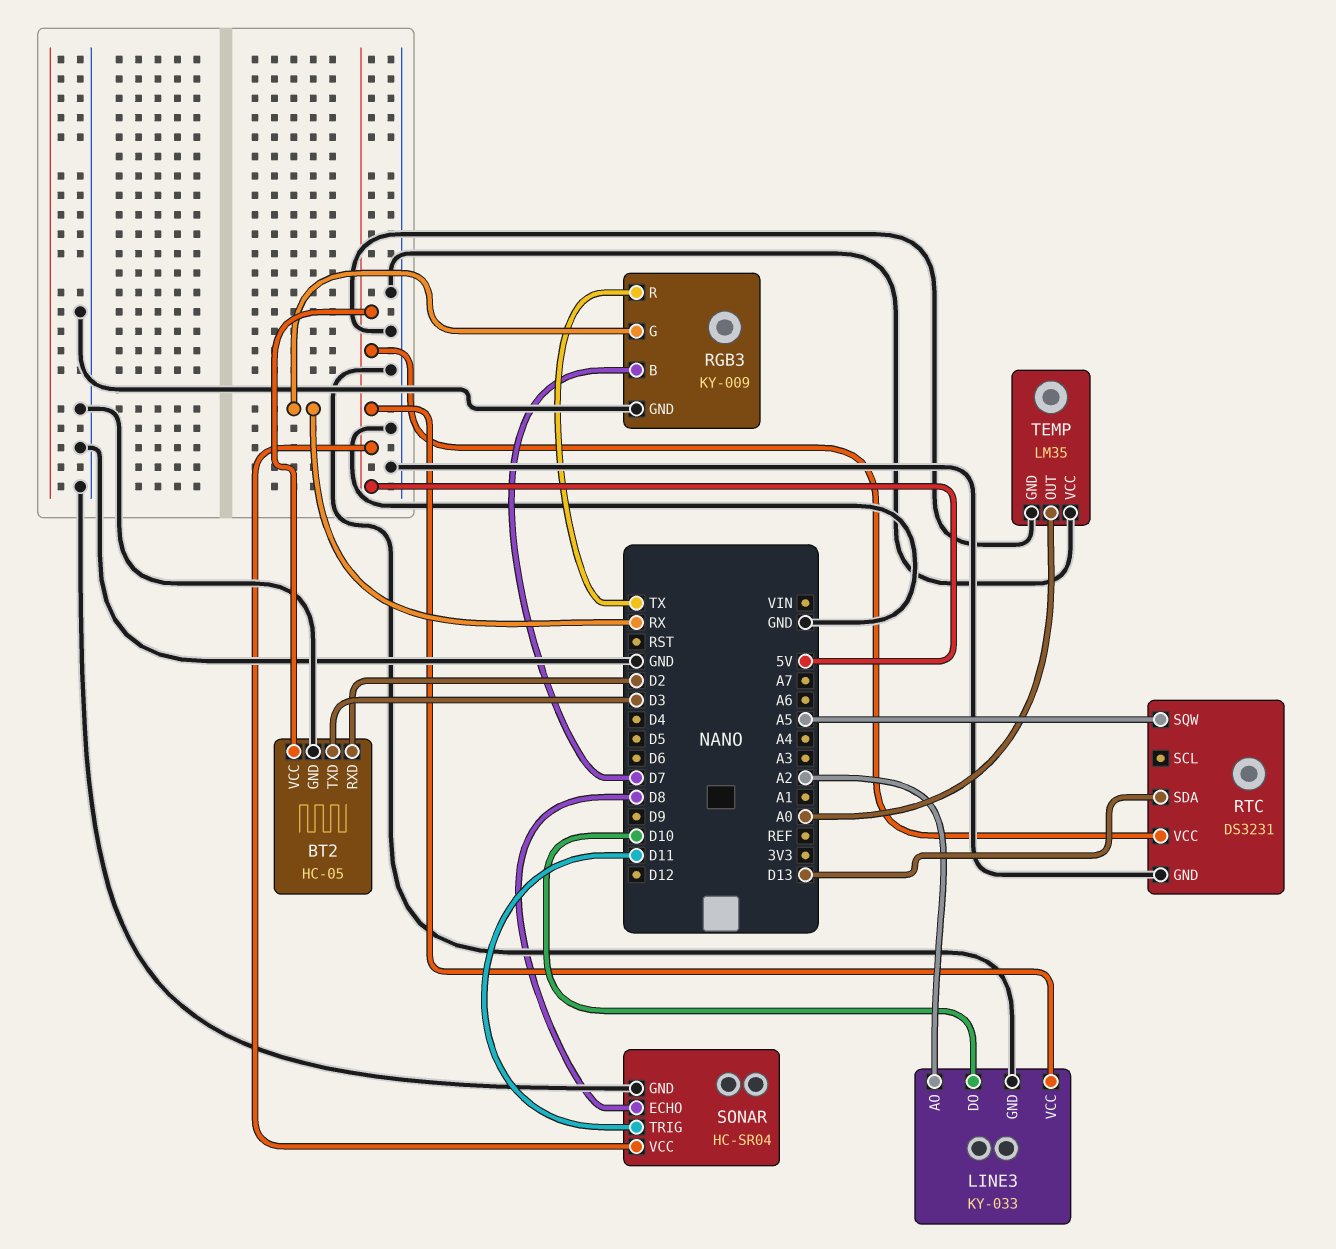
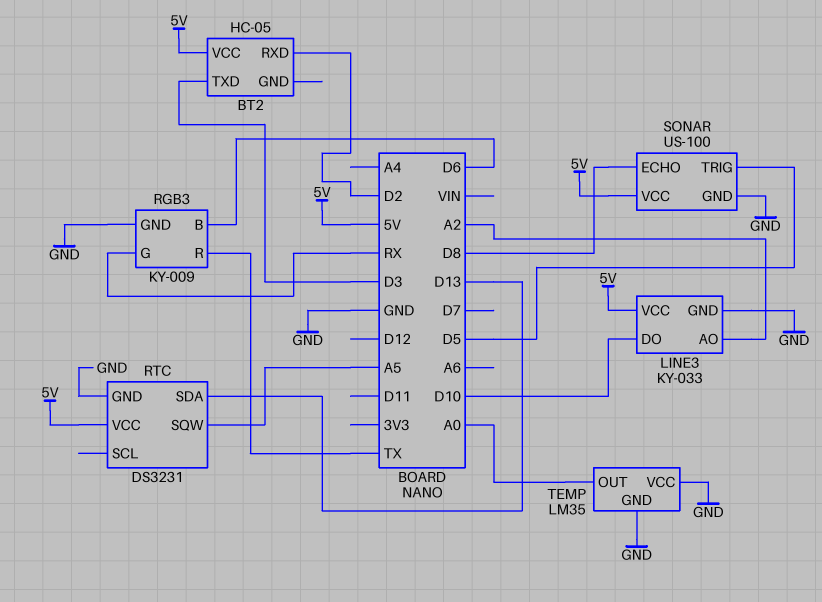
BT2 pin GND: GND -> none
RGB3 pin B: D7 -> D6
SONAR: HC-SR04 -> US-100
SONAR pin TRIG: D11 -> D5

